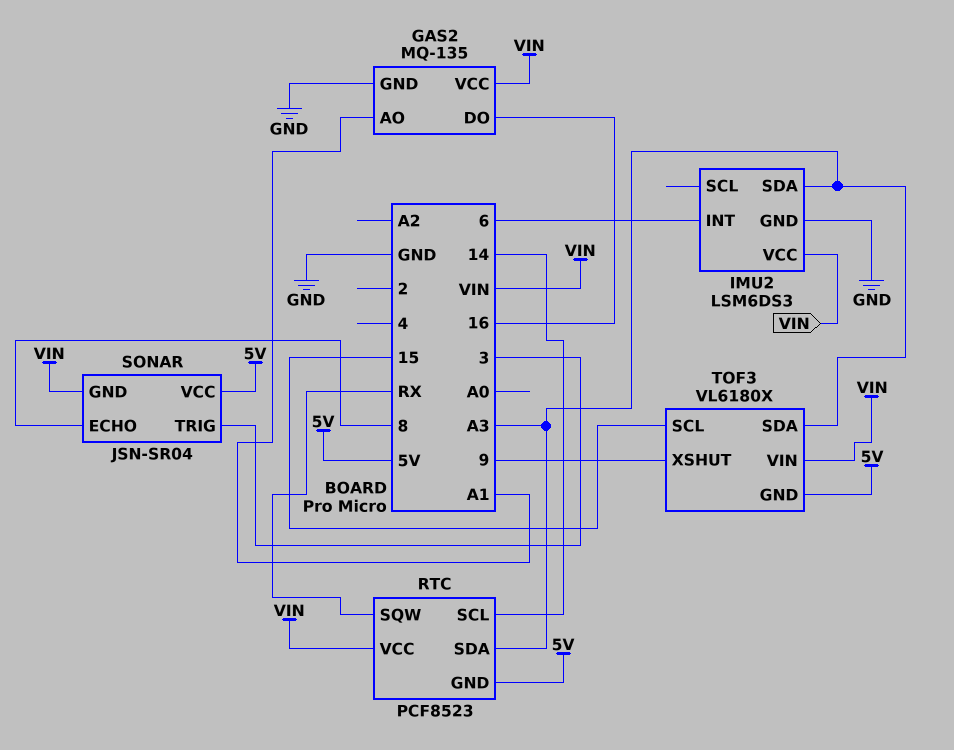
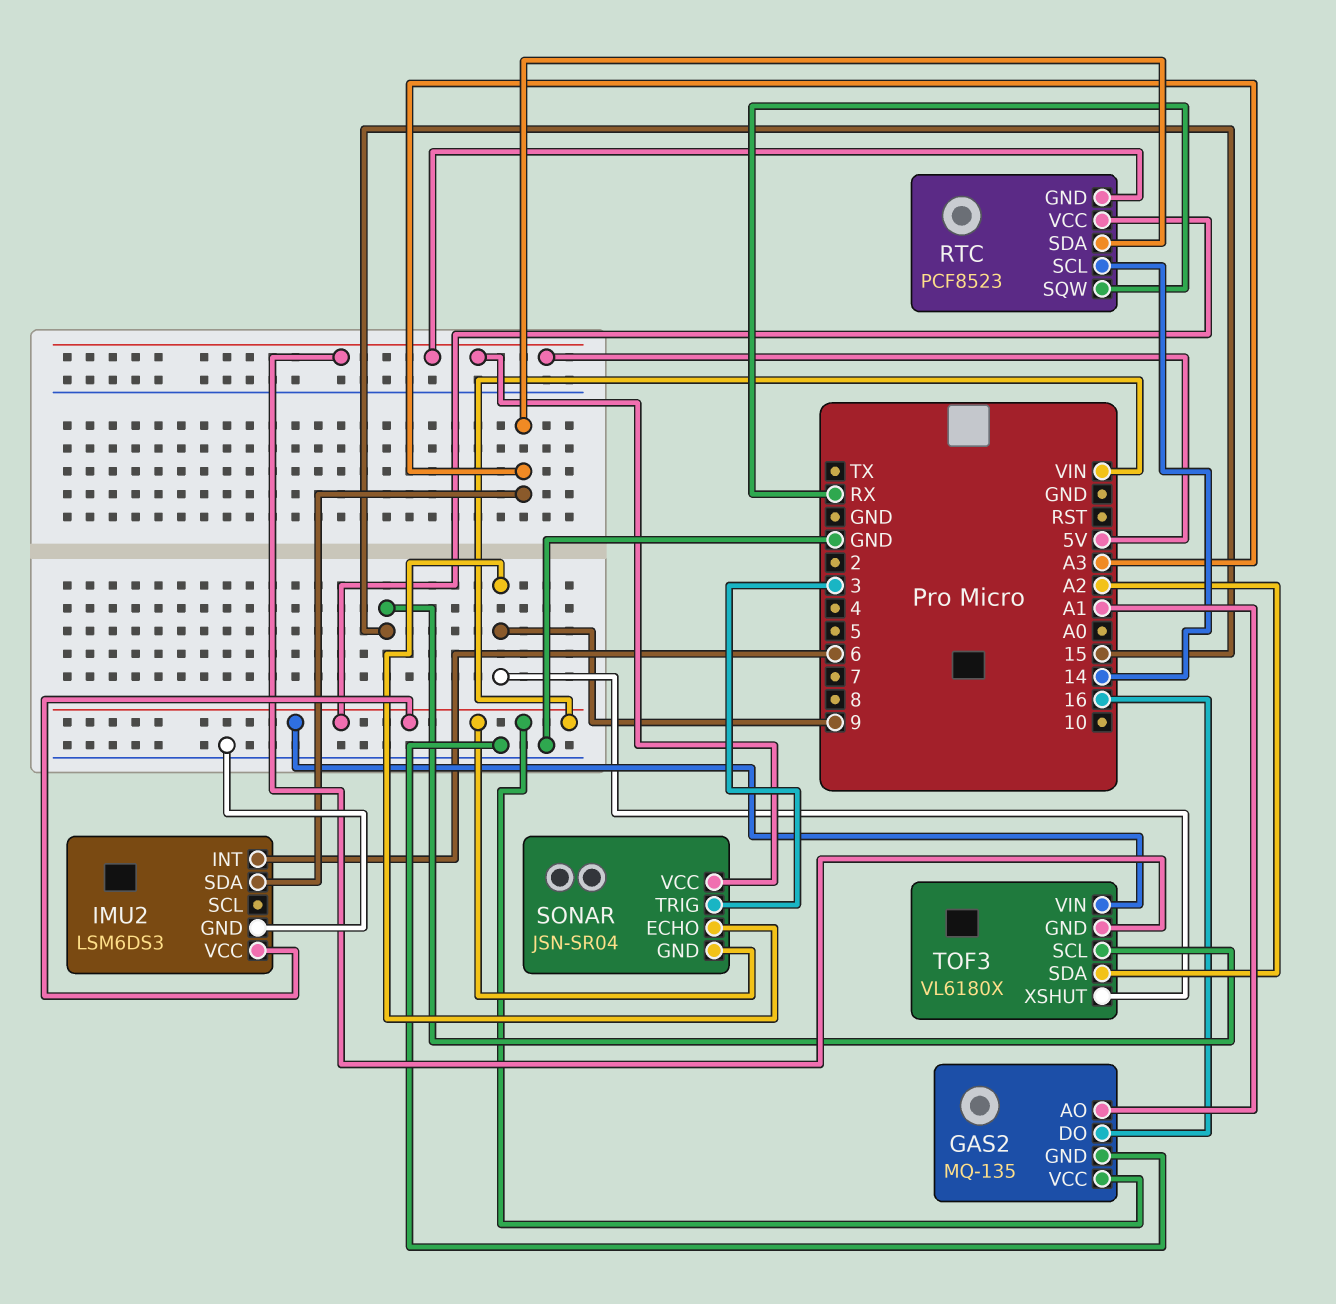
SONAR pin ECHO: 8 -> 9
TOF3 pin SDA: A3 -> A2

